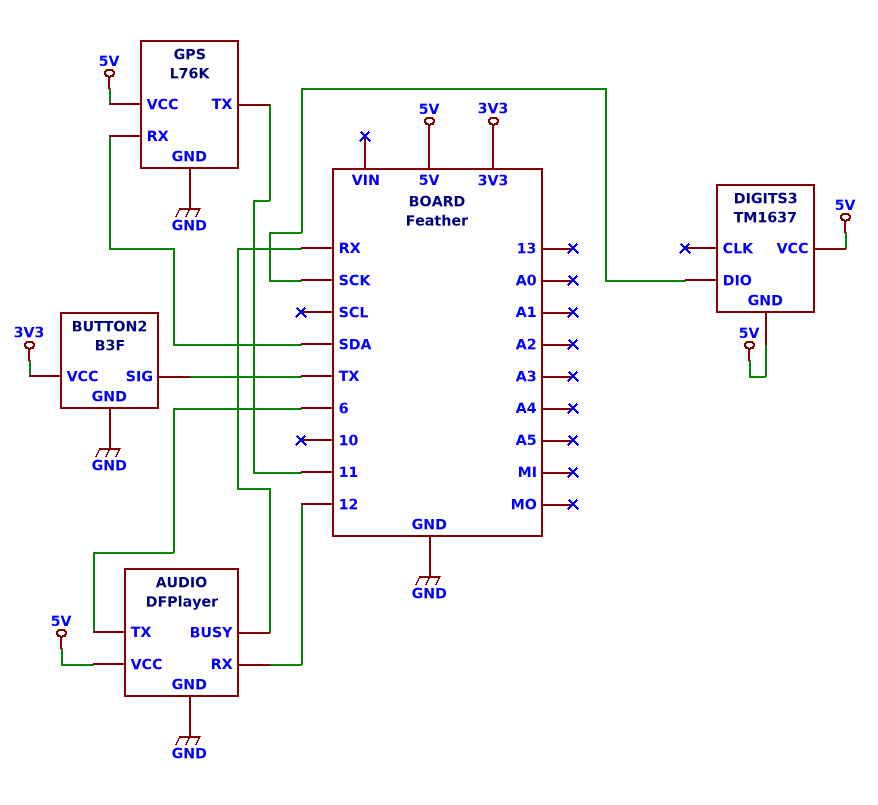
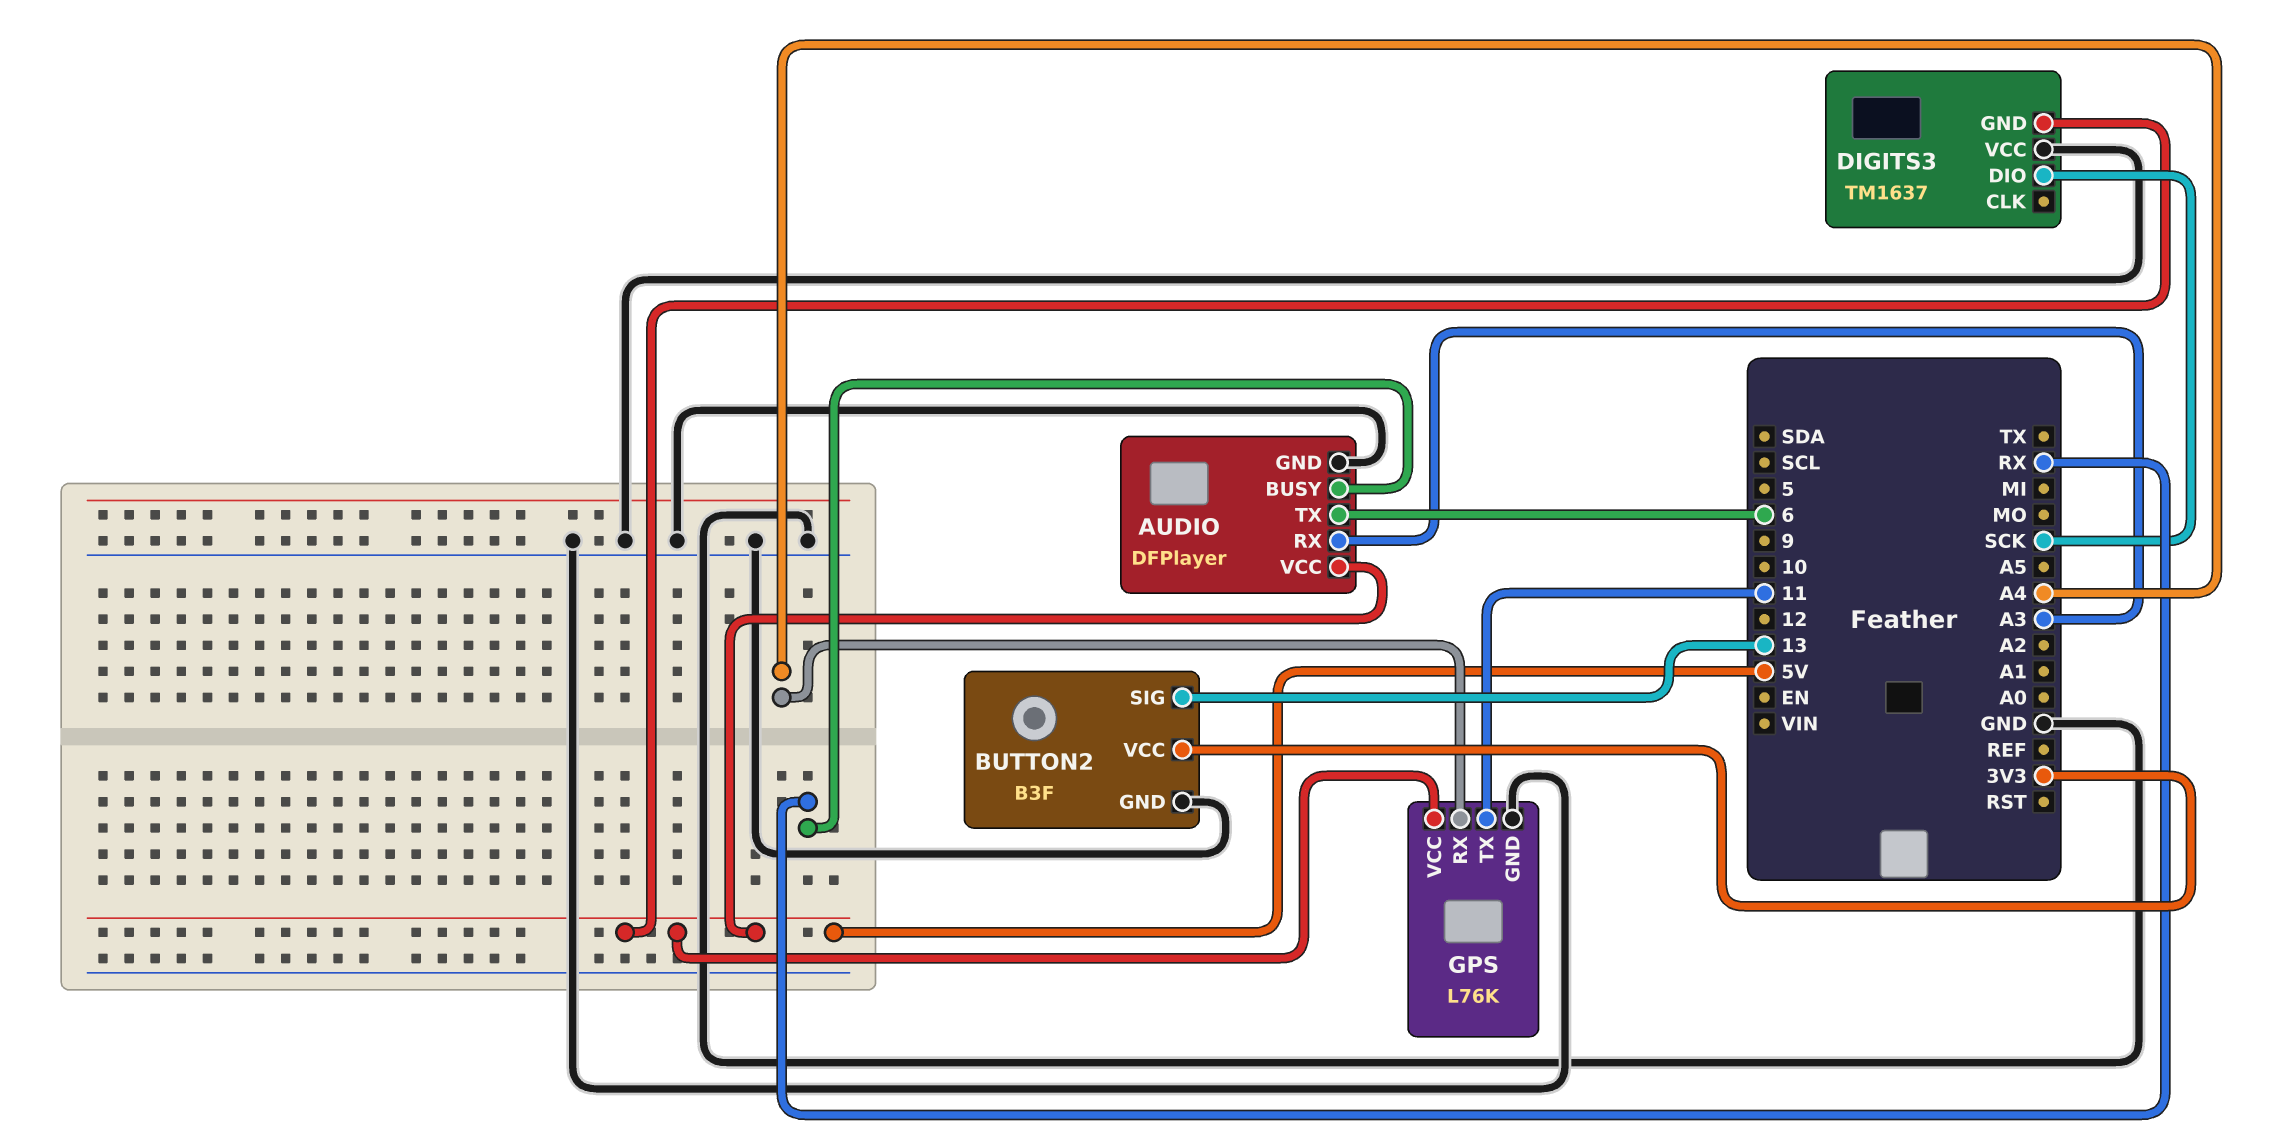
AUDIO pin RX: 12 -> A3
BUTTON2 pin SIG: TX -> 13
DIGITS3 pin VCC: 5V -> GND
GPS pin RX: SDA -> A4

